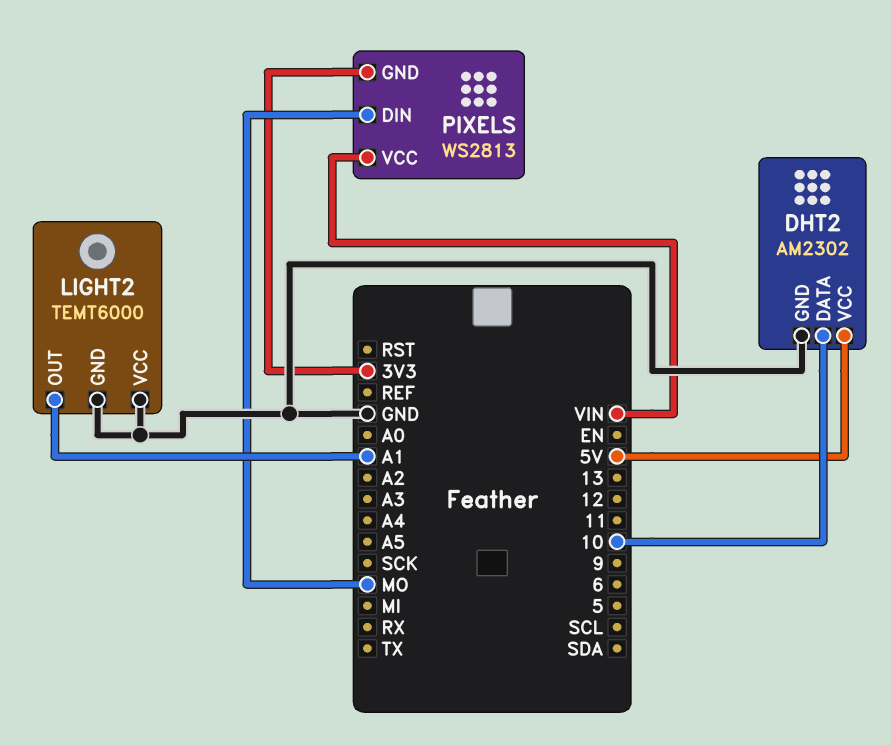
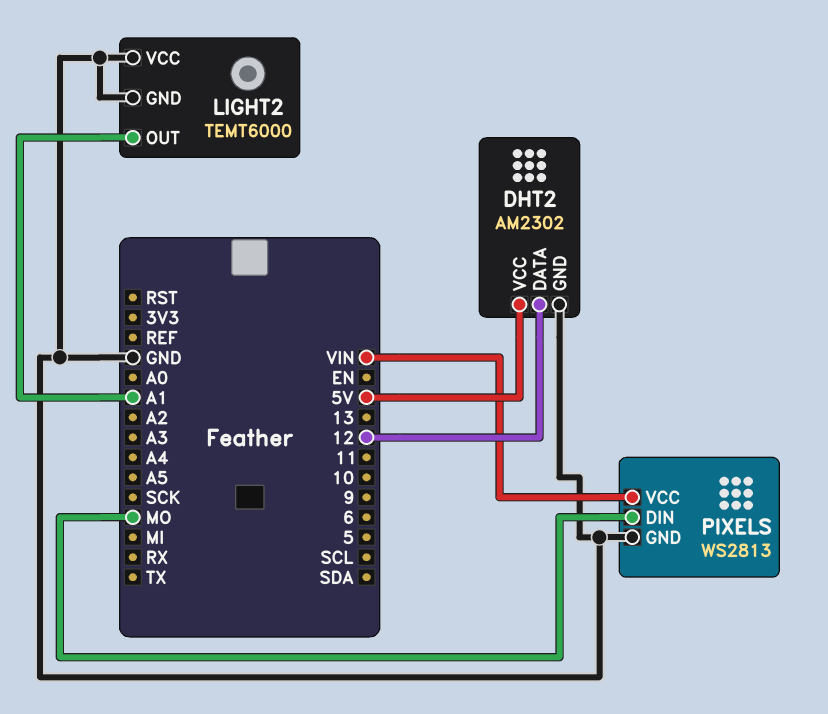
DHT2 pin DATA: 10 -> 12
PIXELS pin GND: 3V3 -> GND

